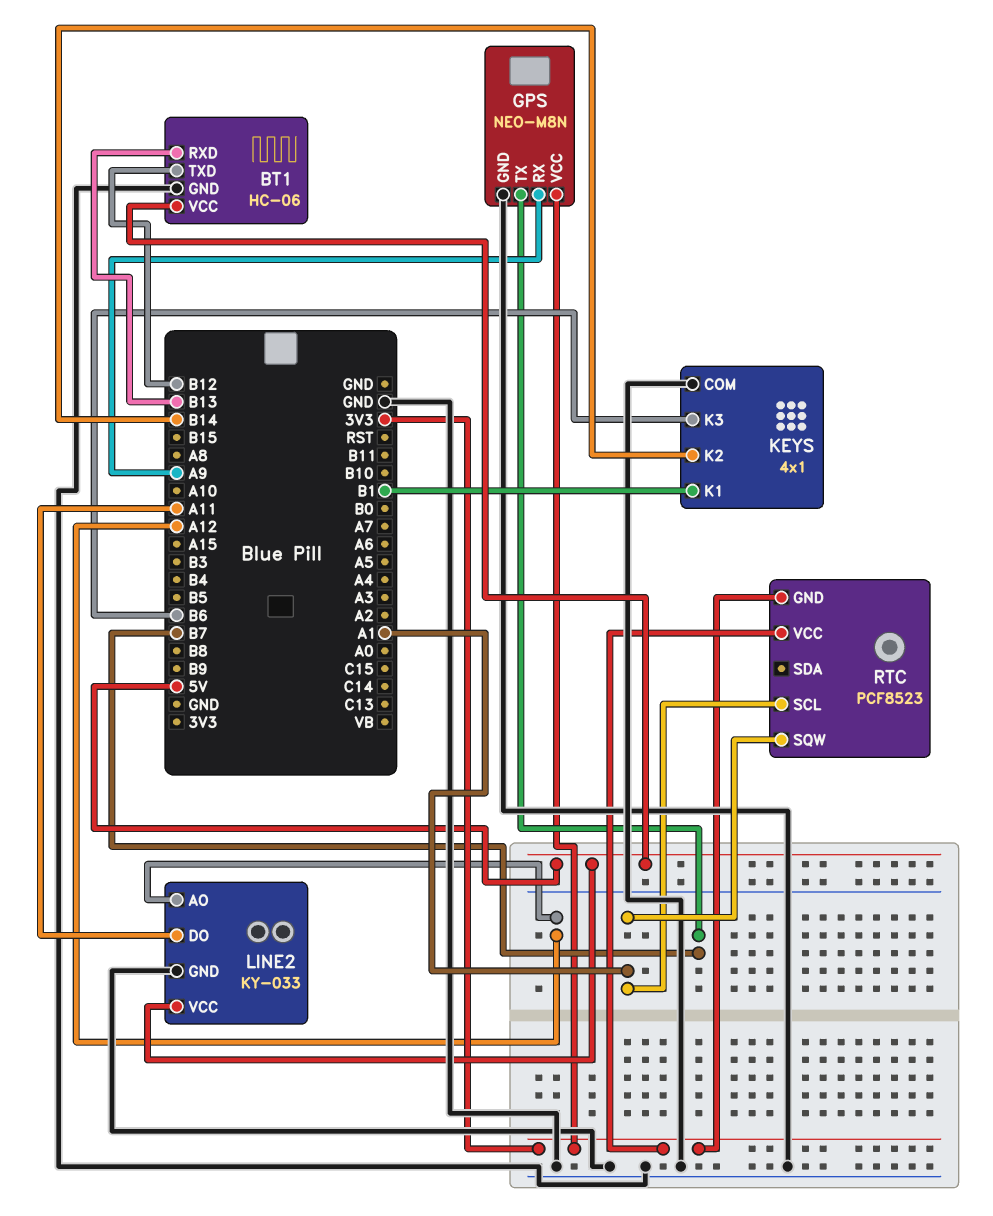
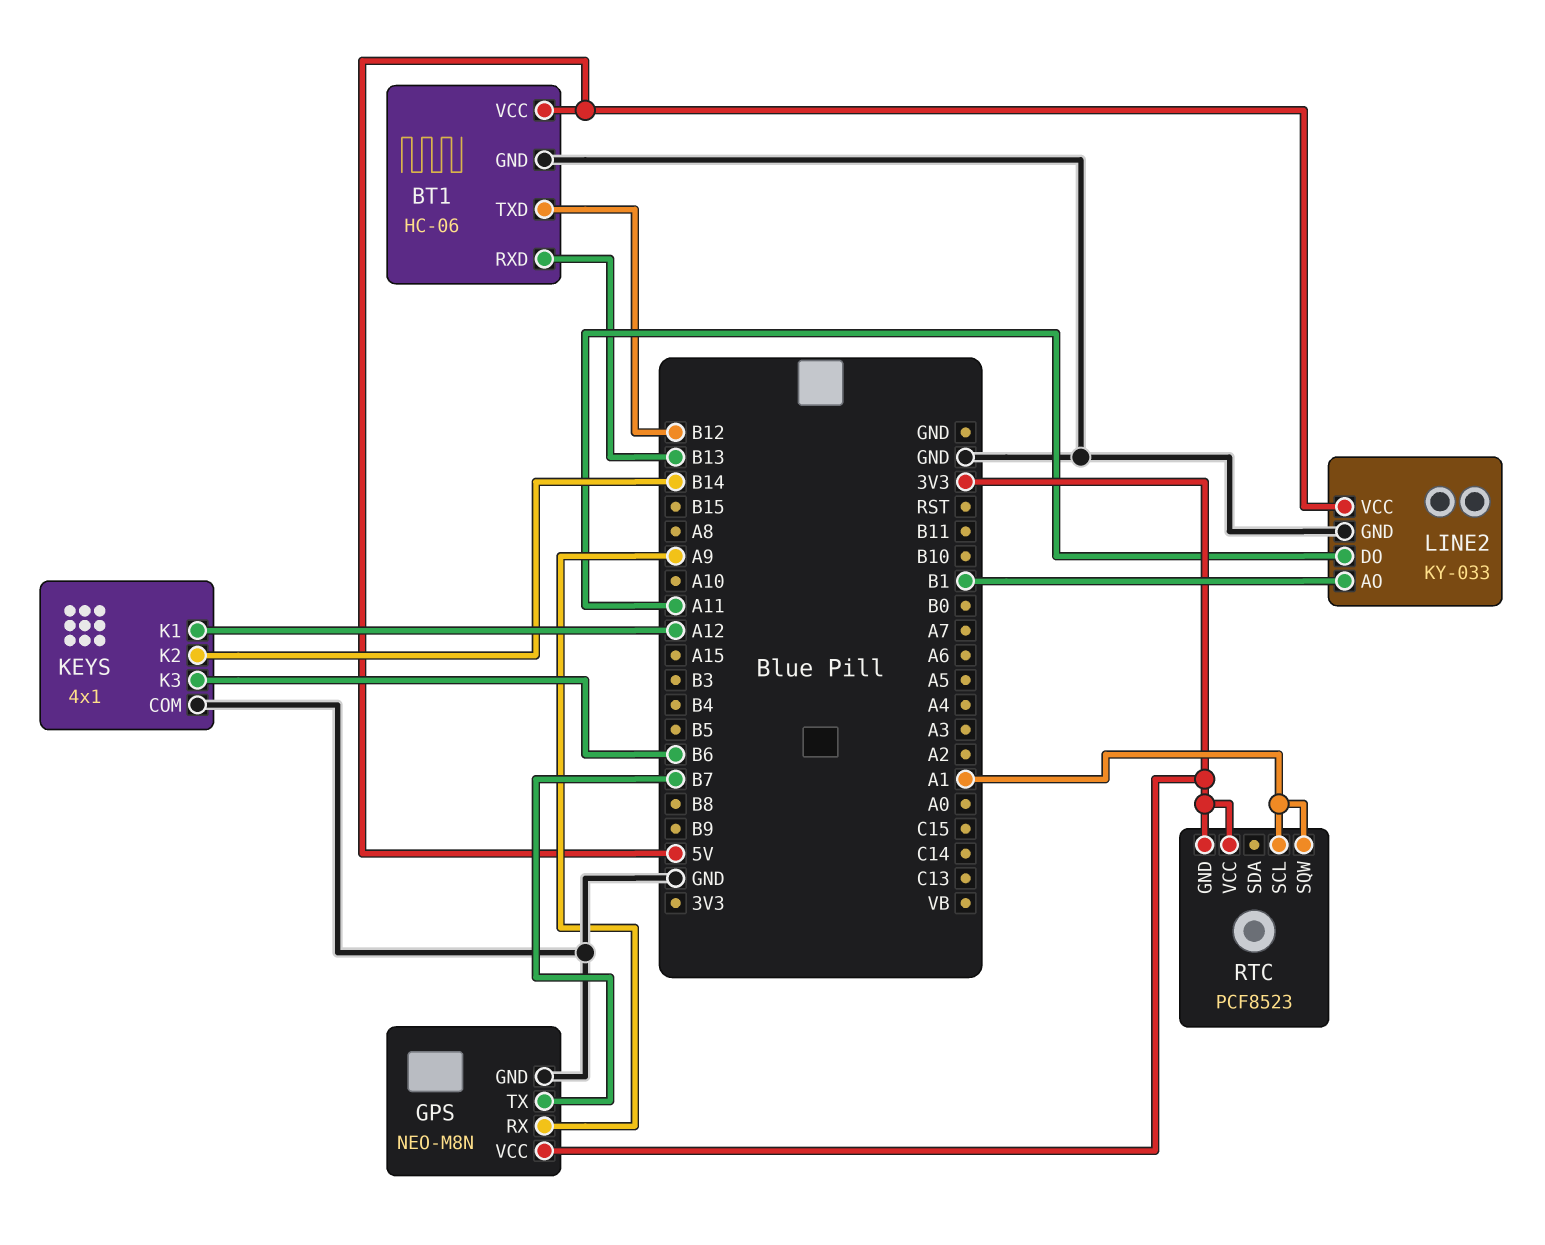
KEYS pin K1: B1 -> A12
LINE2 pin AO: A12 -> B1

